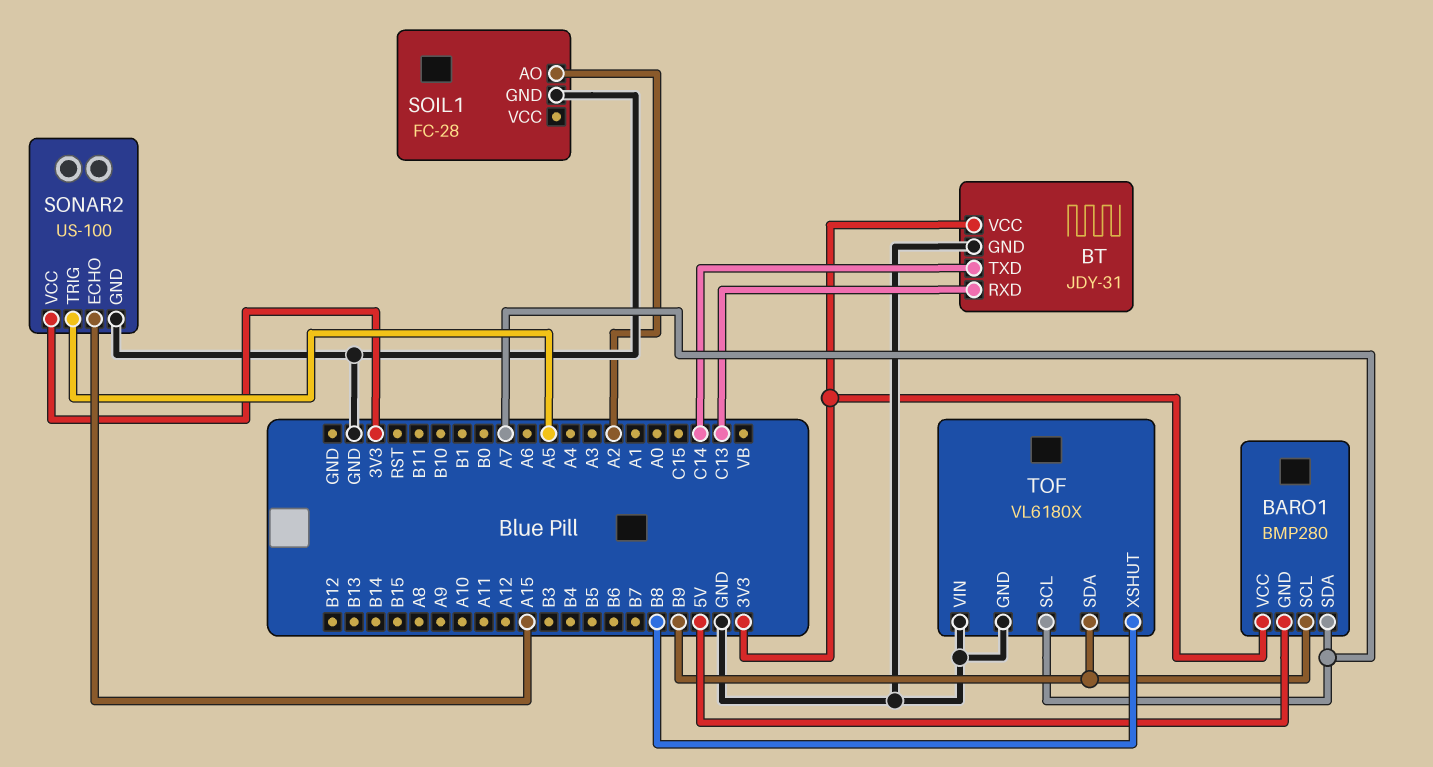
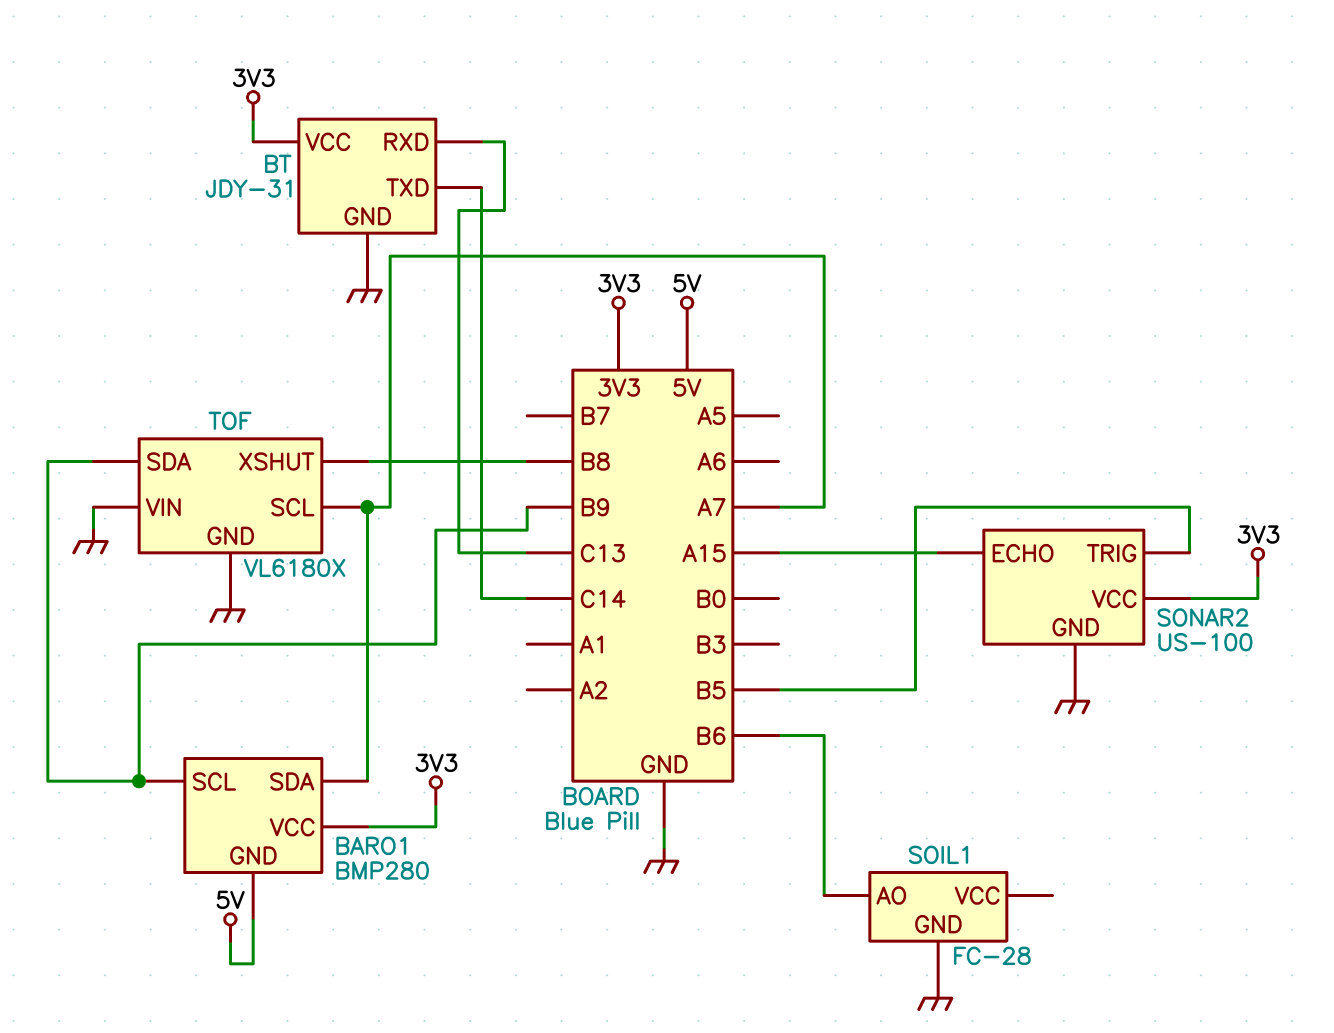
SOIL1 pin AO: A2 -> B6
SONAR2 pin TRIG: A5 -> B5

